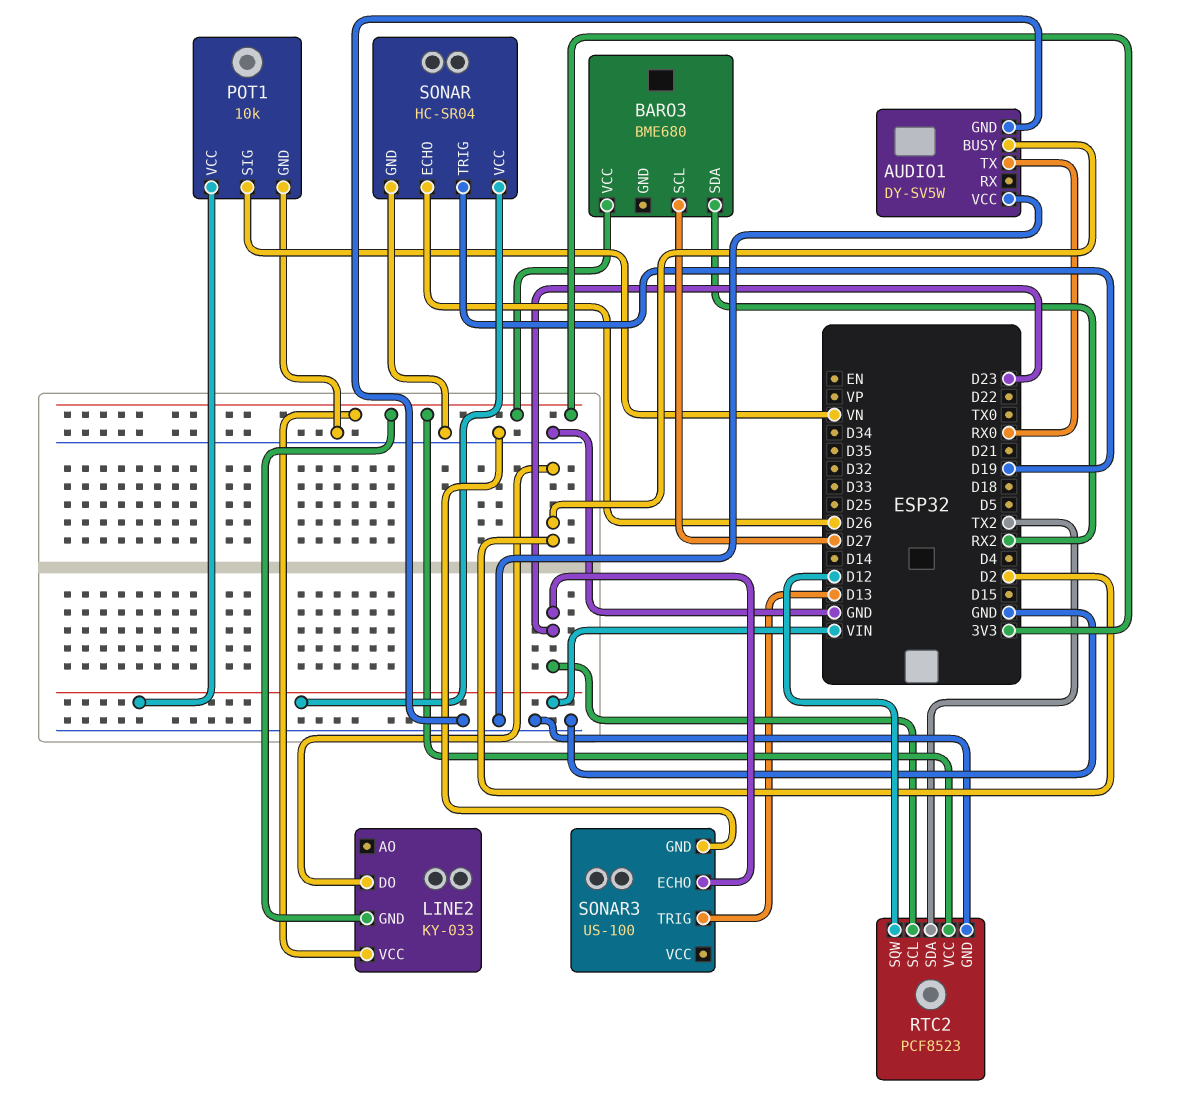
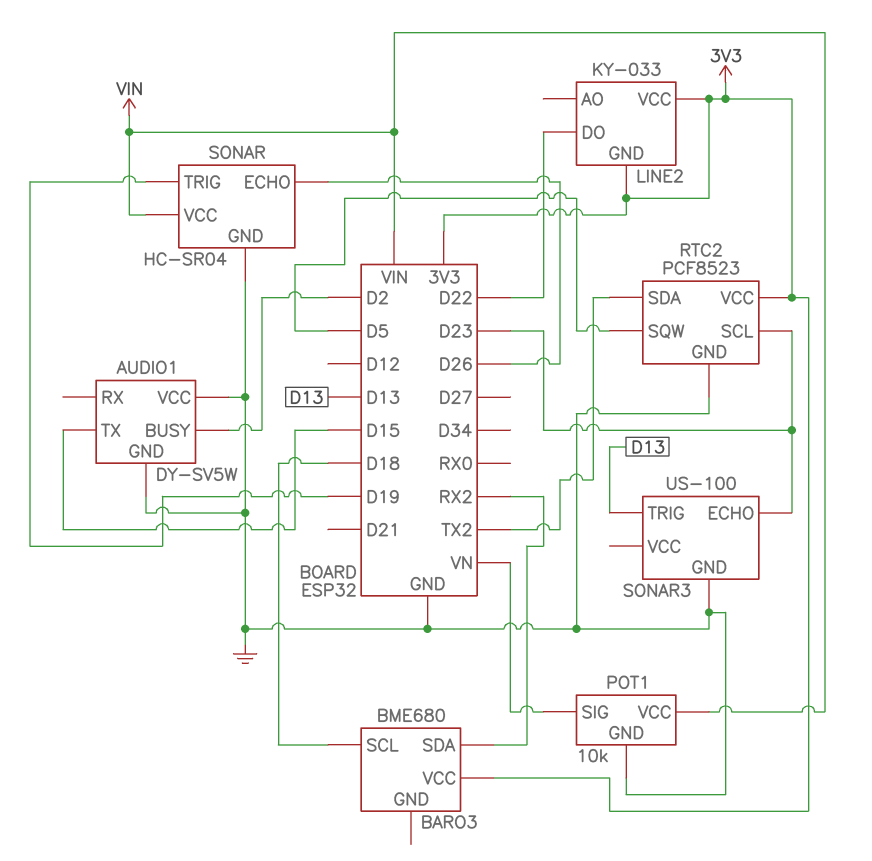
AUDIO1 pin TX: RX0 -> D15
BARO3 pin SCL: D27 -> D18
LINE2 pin DO: D2 -> D22
RTC2 pin SQW: D12 -> D5

